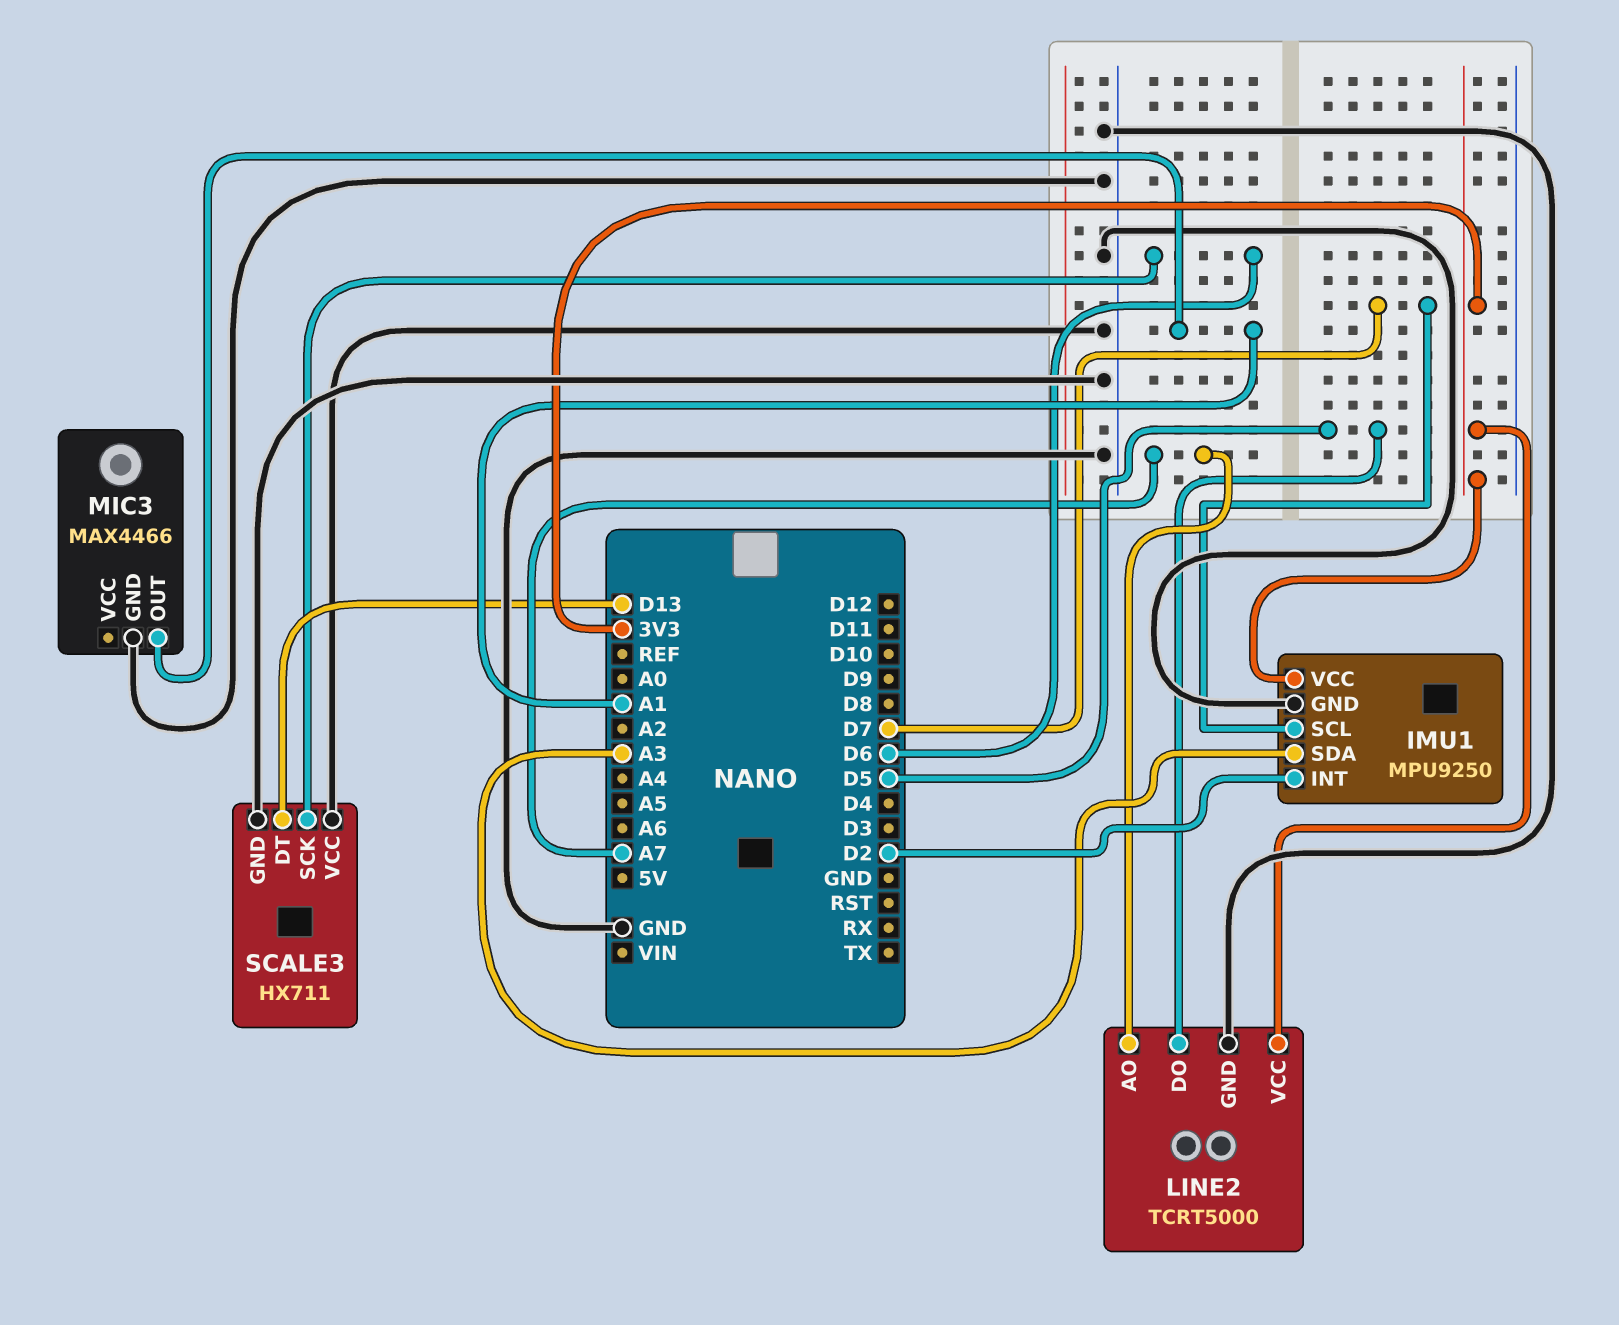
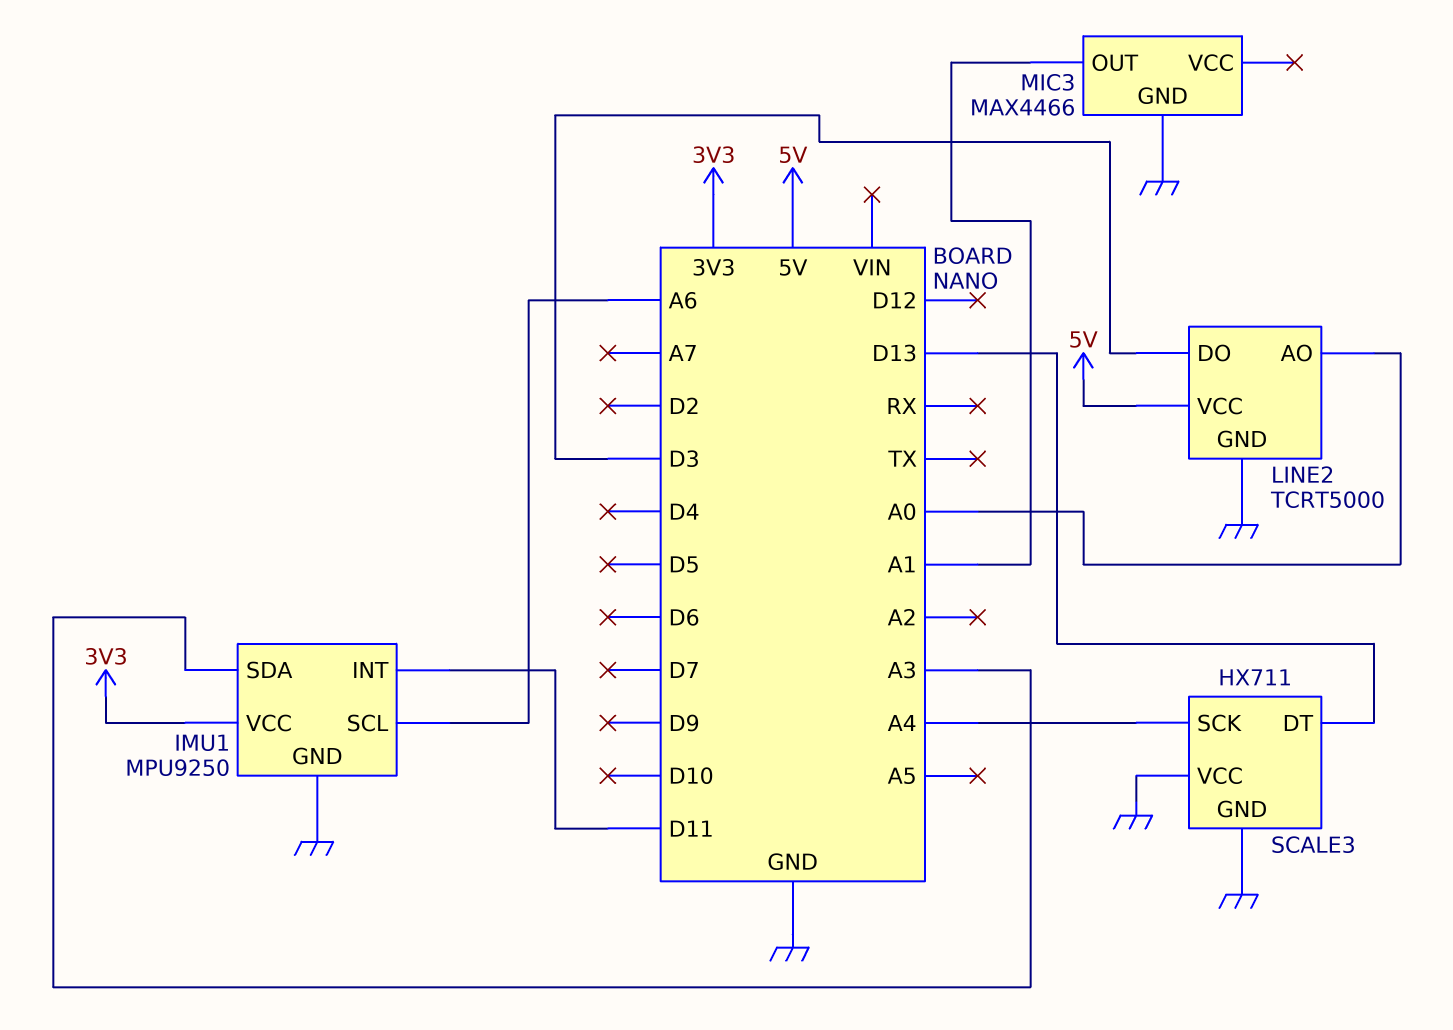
IMU1 pin INT: D2 -> D11
IMU1 pin SCL: D7 -> A6
LINE2 pin AO: A7 -> A0
LINE2 pin DO: D5 -> D3
LINE2 pin VCC: 3V3 -> 5V
SCALE3 pin SCK: D6 -> A4

